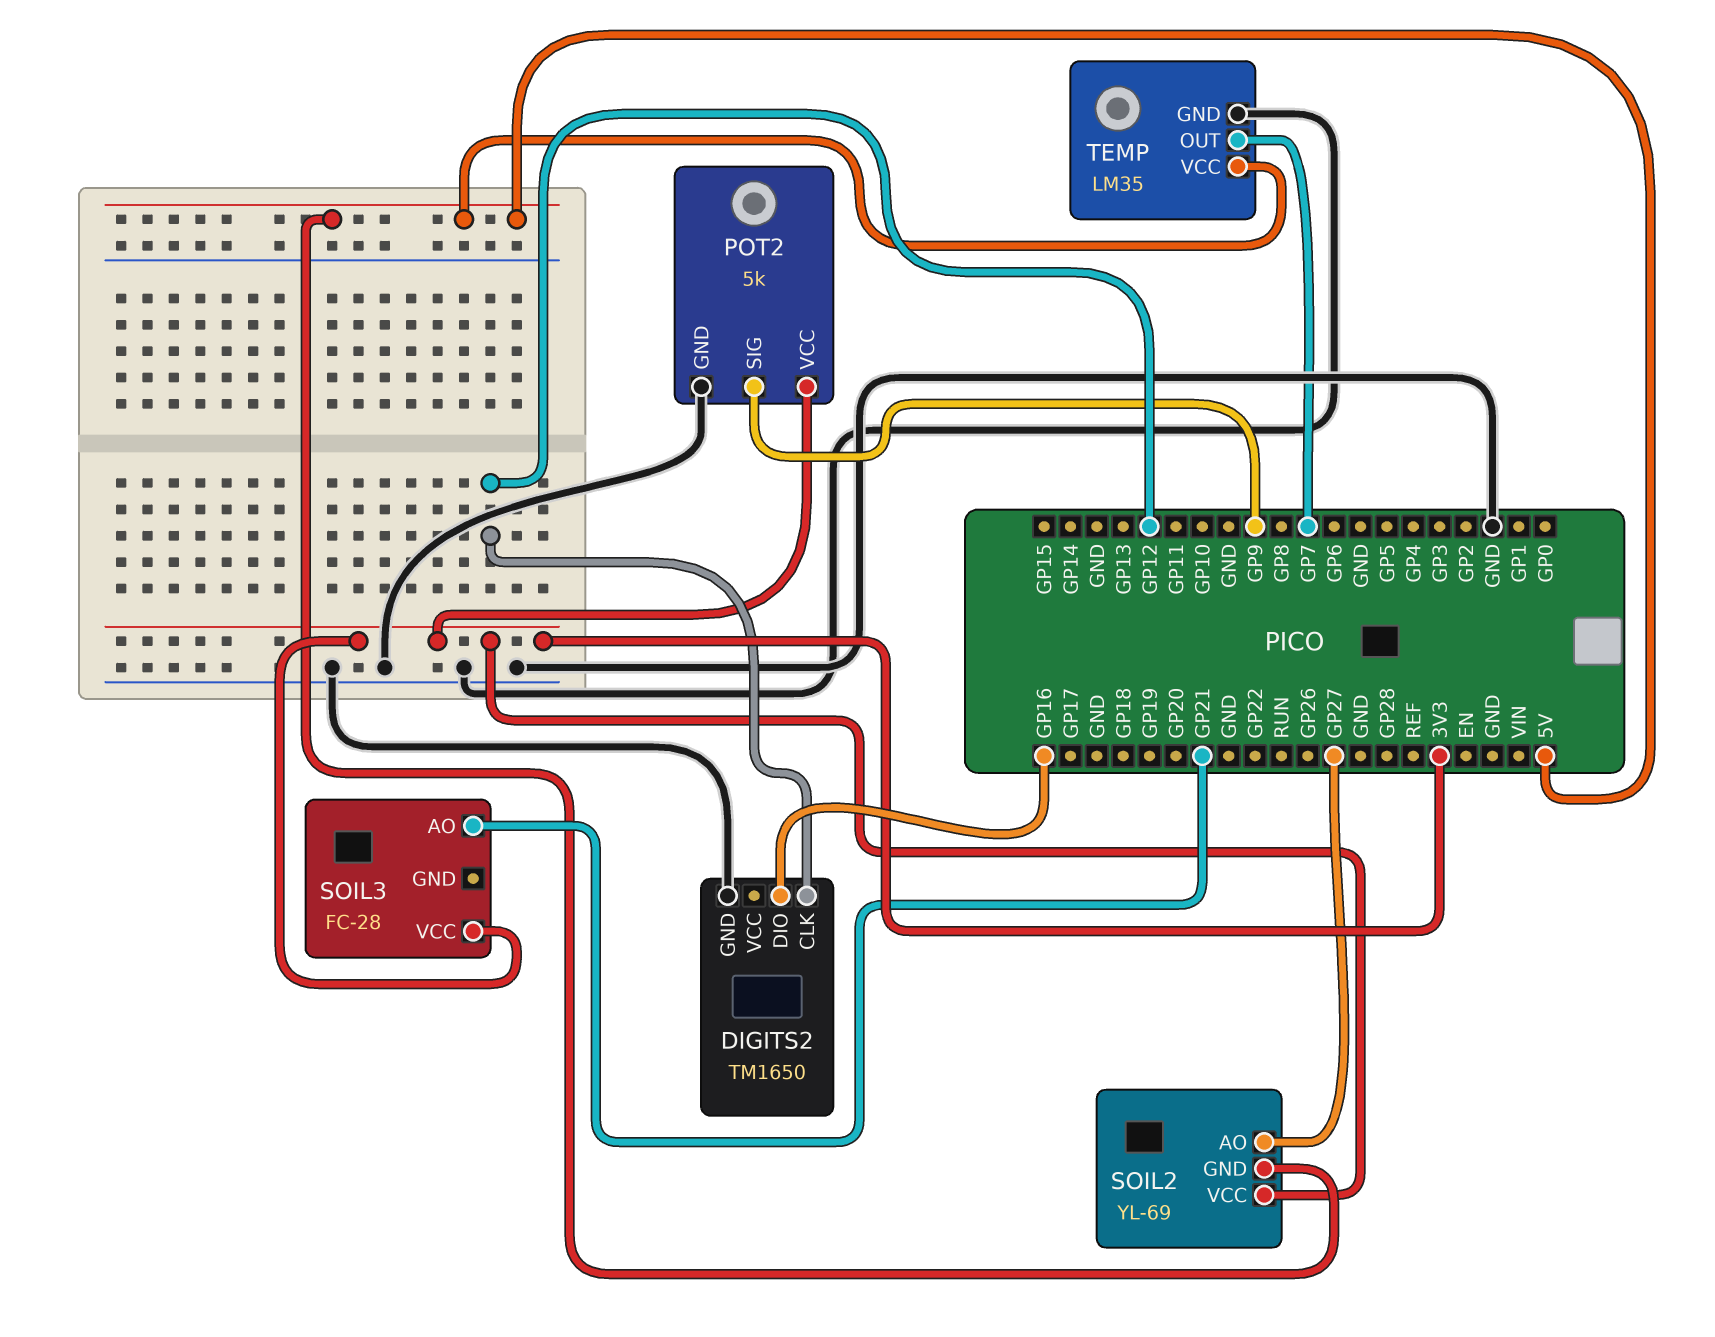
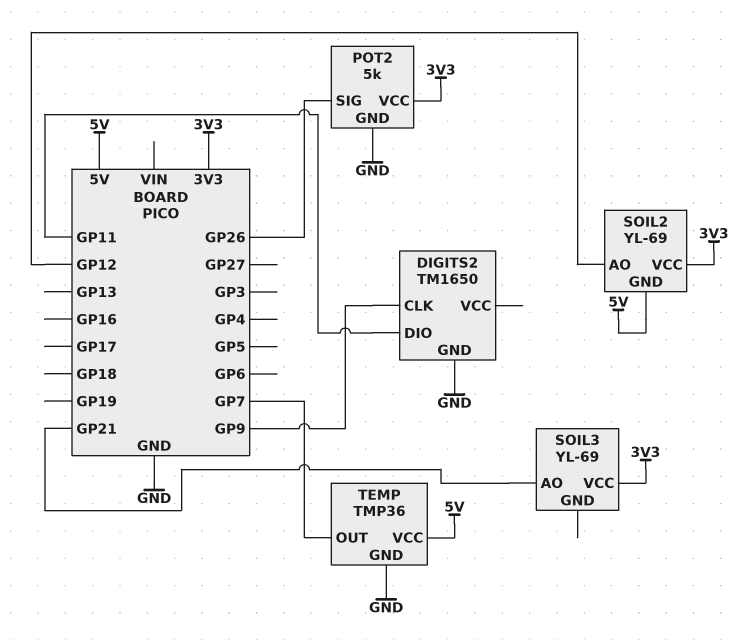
DIGITS2 pin CLK: GP12 -> GP9
DIGITS2 pin DIO: GP16 -> GP11
POT2 pin SIG: GP9 -> GP26
SOIL2 pin AO: GP27 -> GP12
SOIL3: FC-28 -> YL-69
TEMP: LM35 -> TMP36

